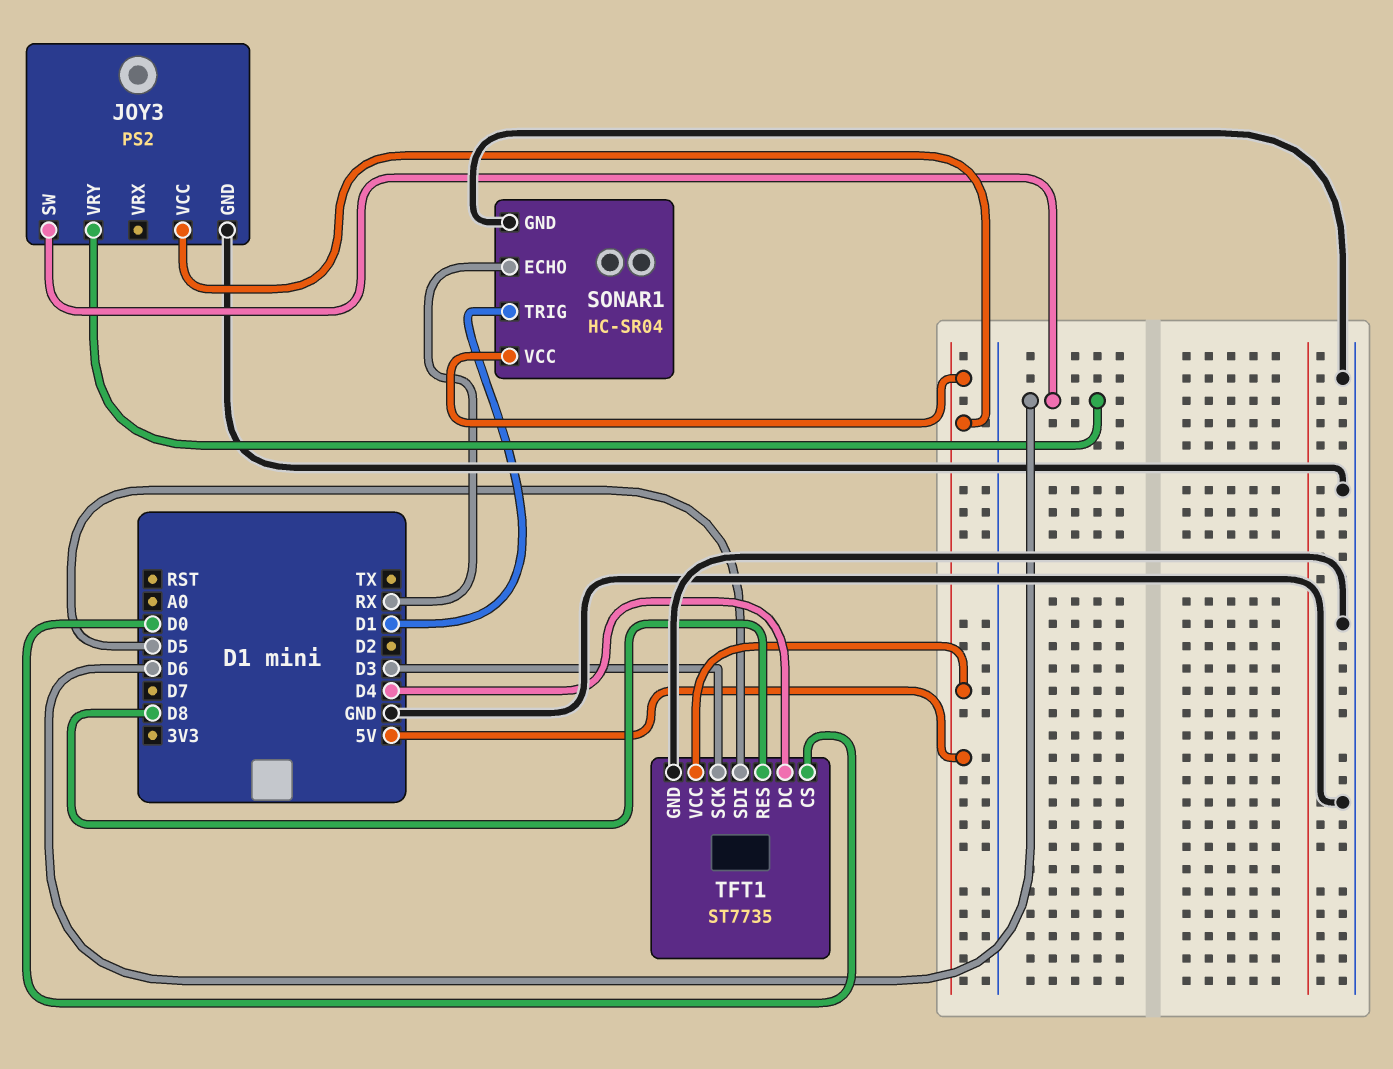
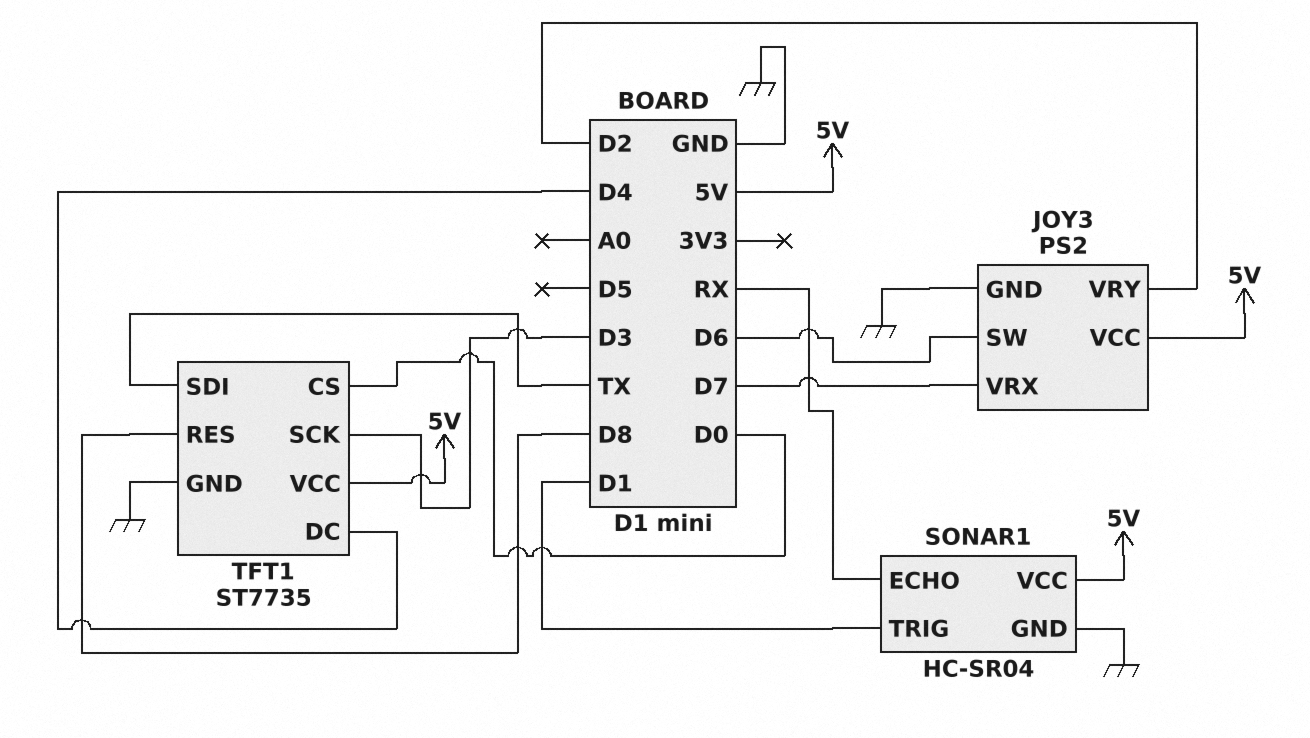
JOY3 pin VRX: none -> D7
JOY3 pin VRY: D6 -> D2
TFT1 pin SDI: D5 -> TX

